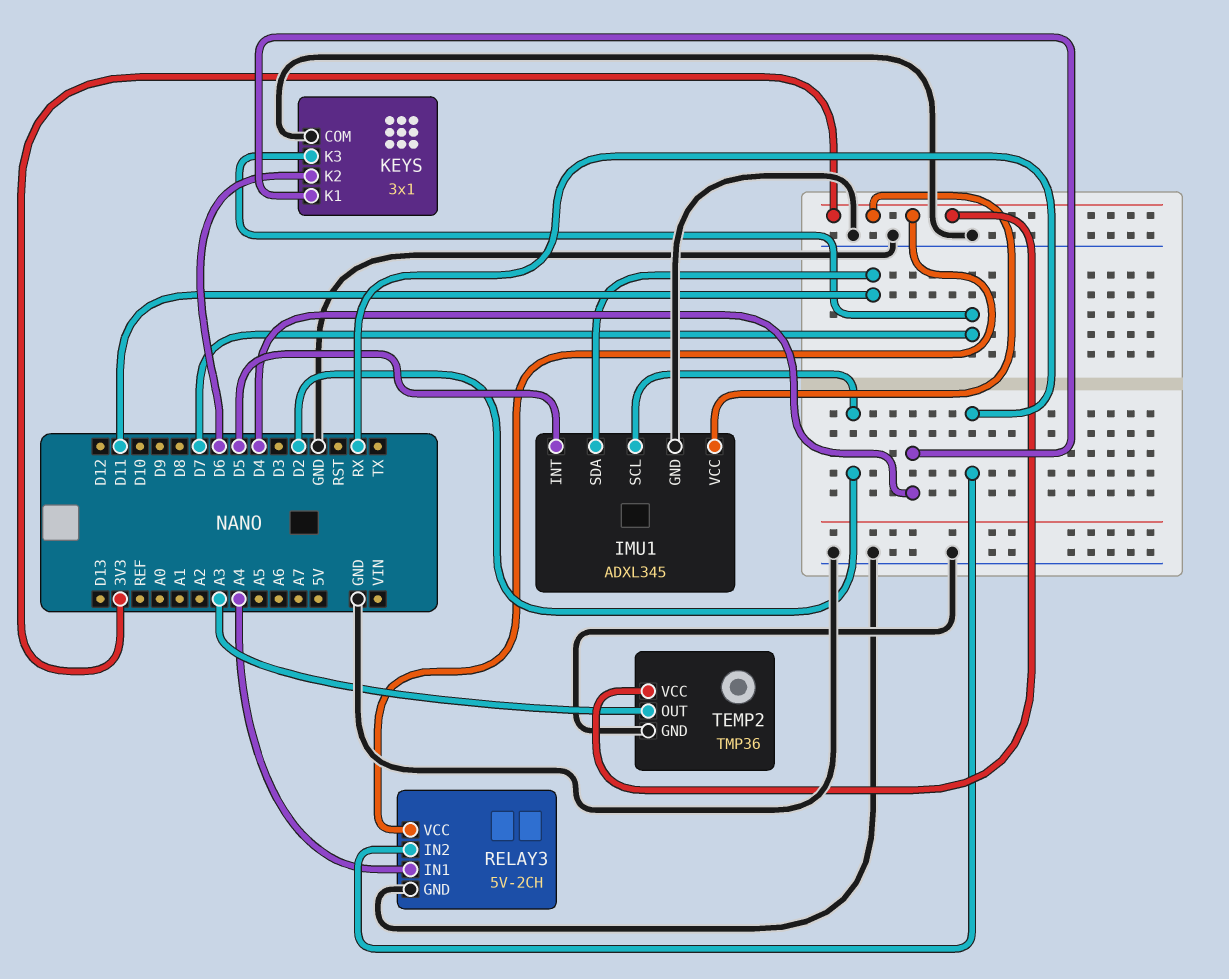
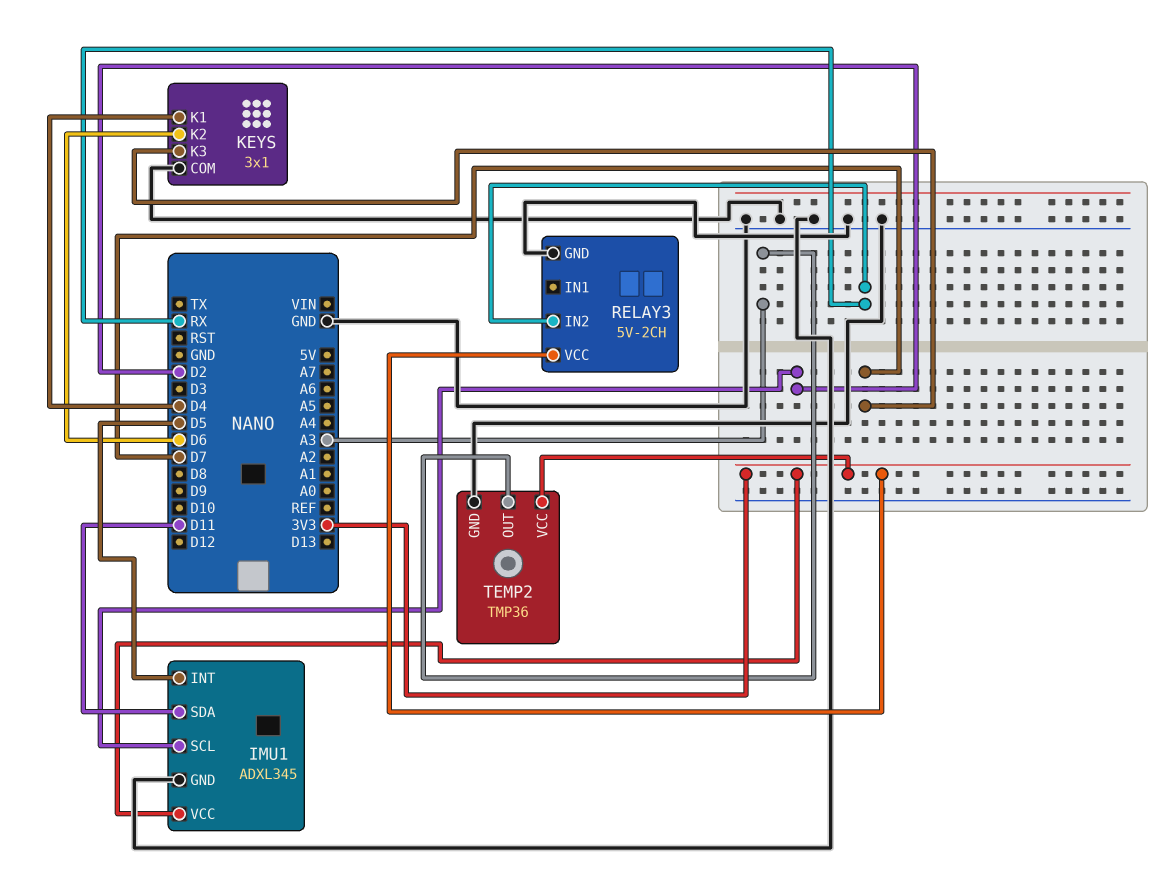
RELAY3 pin IN1: A4 -> none

